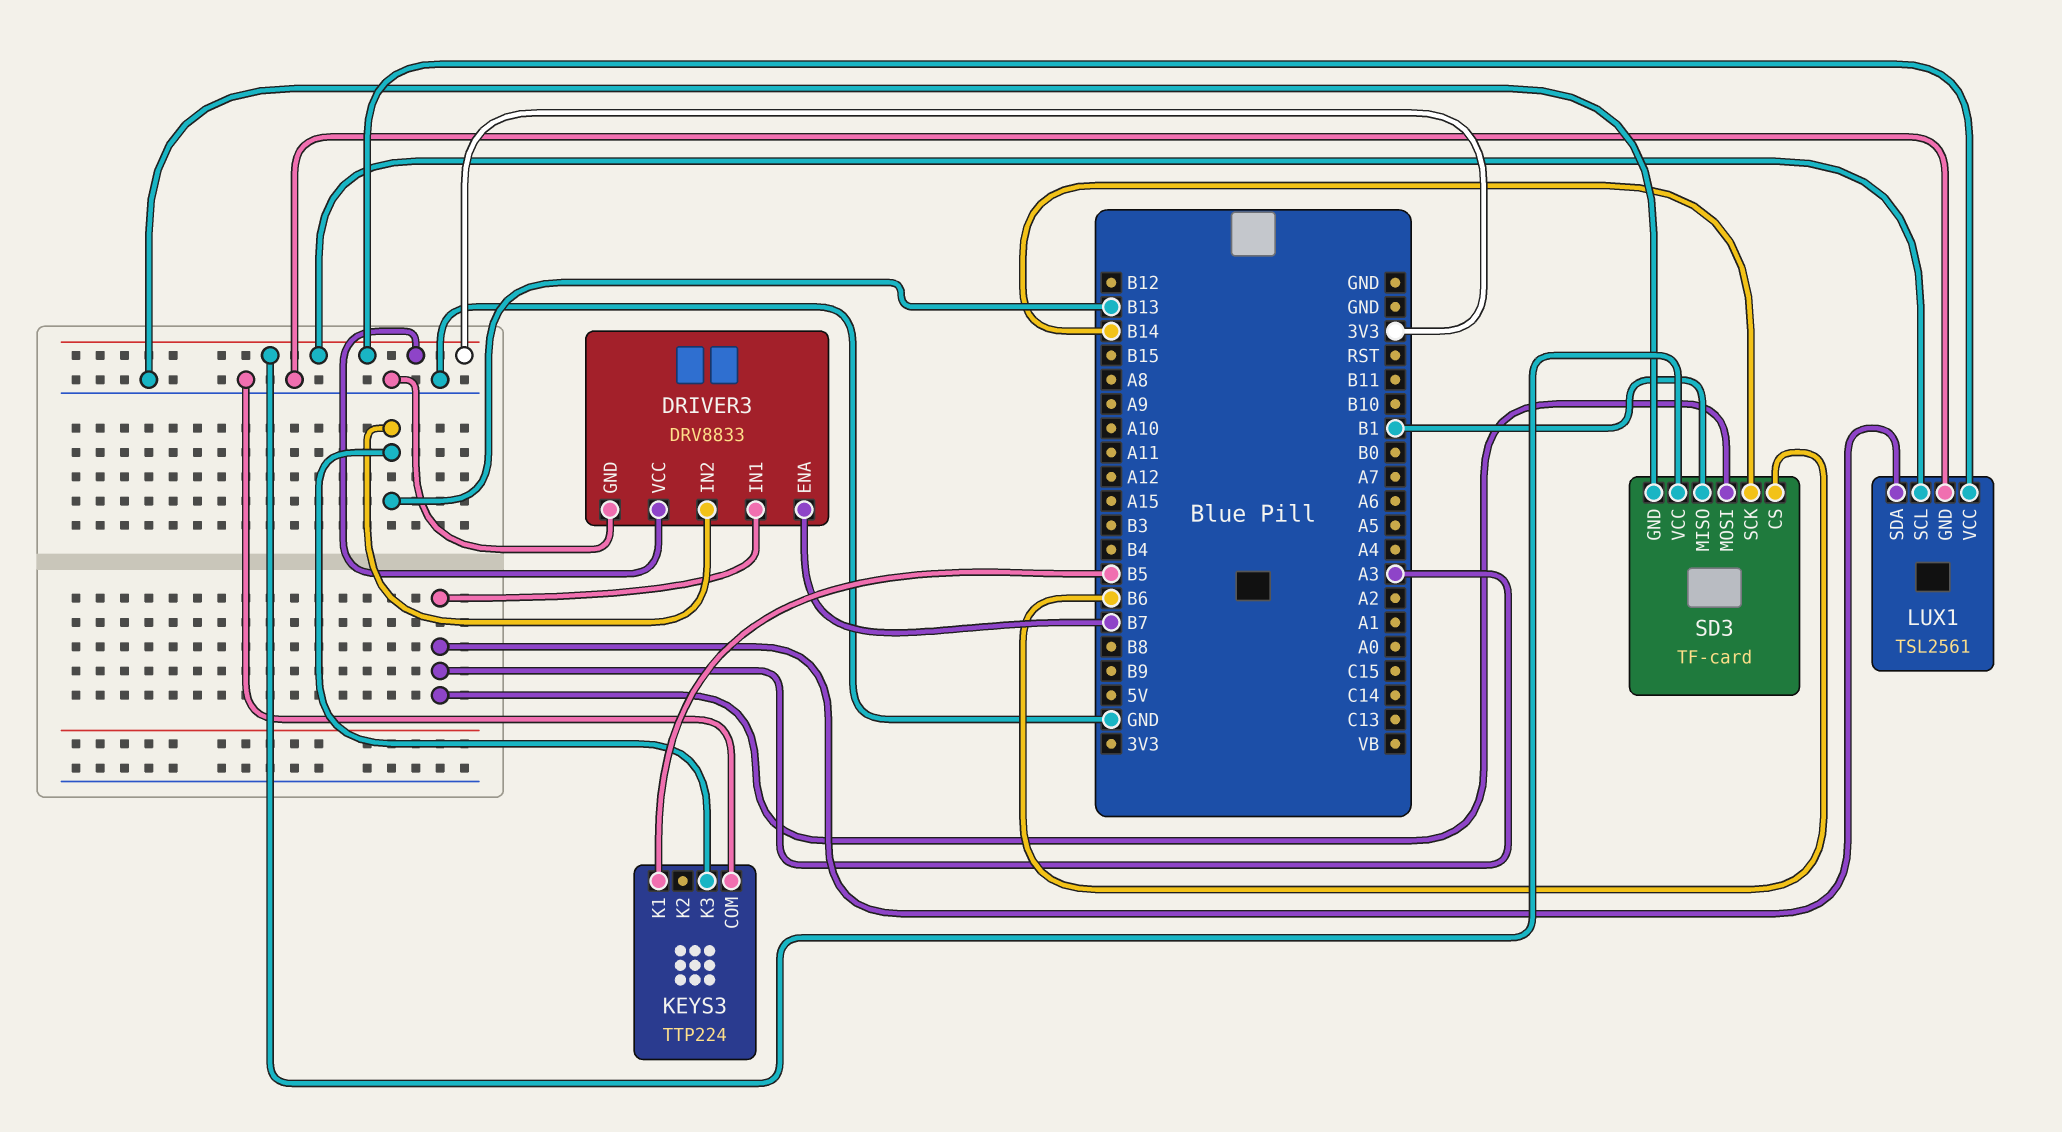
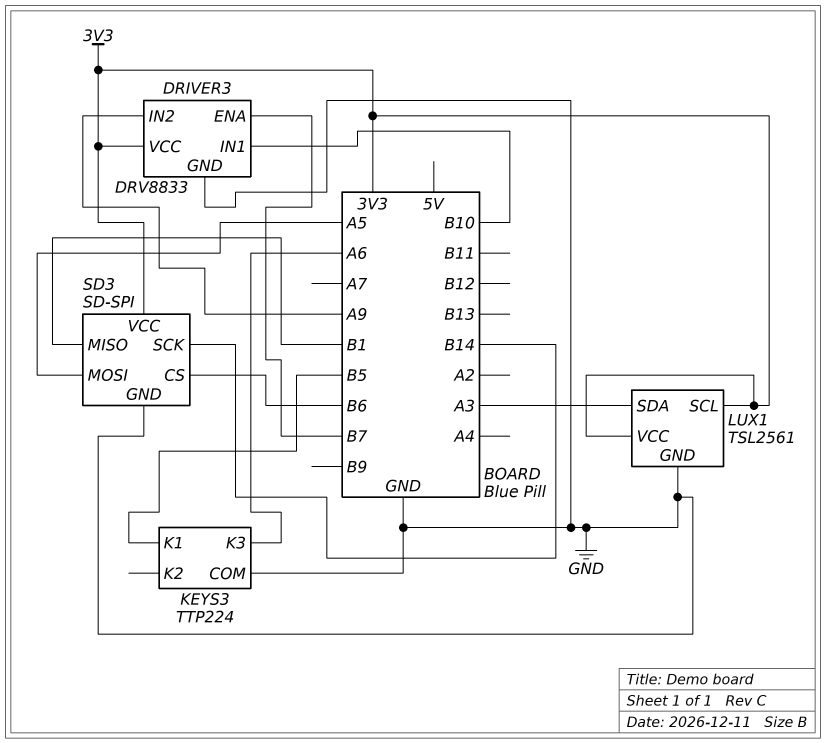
DRIVER3 pin IN1: A3 -> B10
DRIVER3 pin IN2: B13 -> A9
KEYS3 pin K3: B13 -> A6
SD3: TF-card -> SD-SPI
SD3 pin MOSI: A3 -> A5

